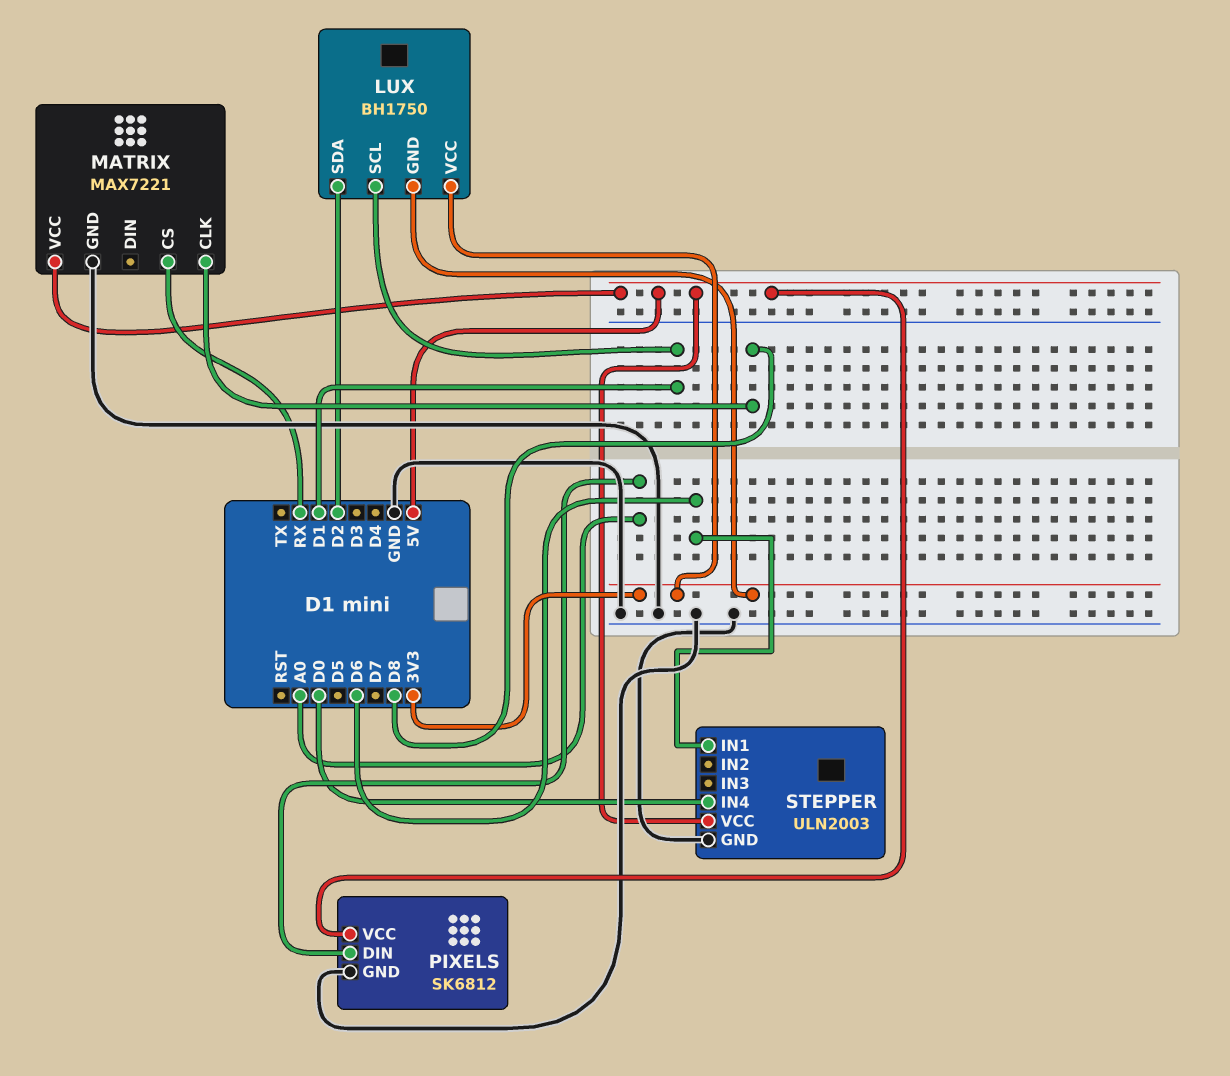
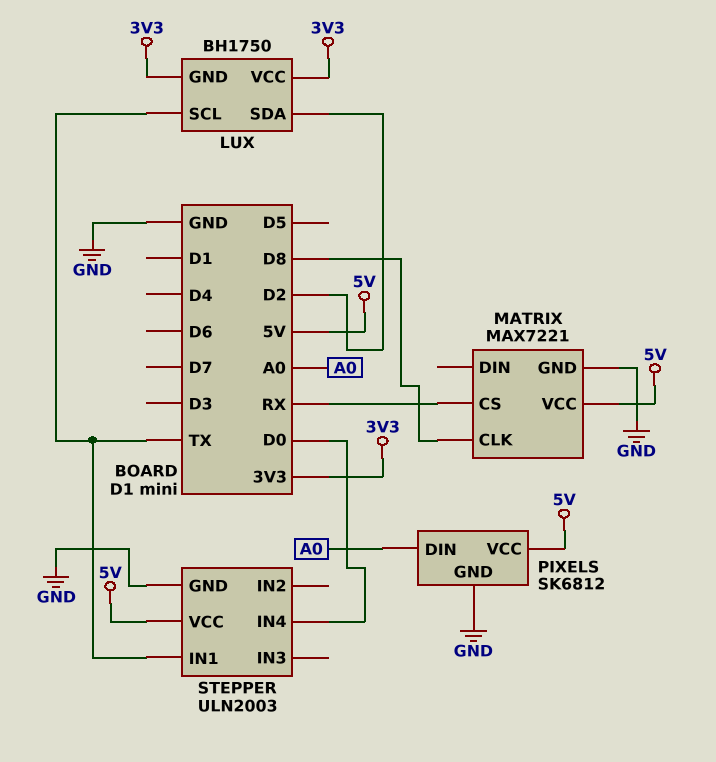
LUX pin SCL: D1 -> TX
STEPPER pin IN1: D6 -> TX

